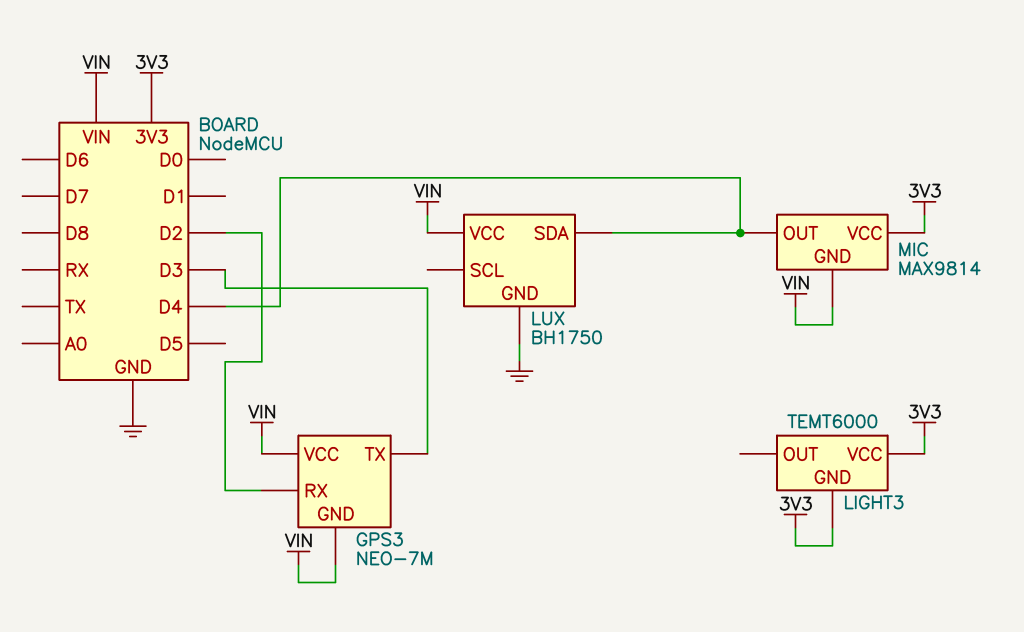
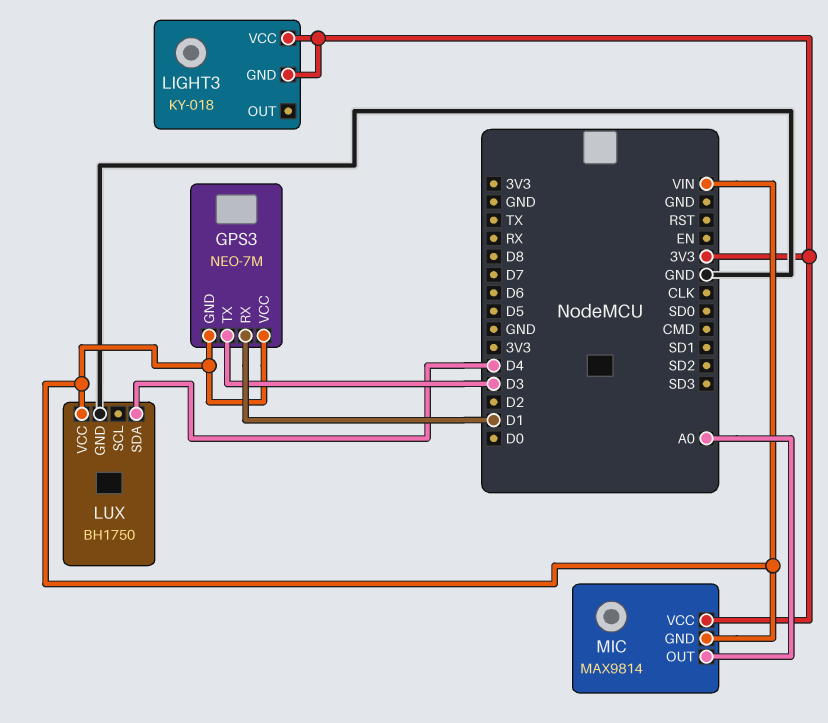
GPS3 pin RX: D2 -> D1
LIGHT3: TEMT6000 -> KY-018
MIC pin OUT: D4 -> A0

